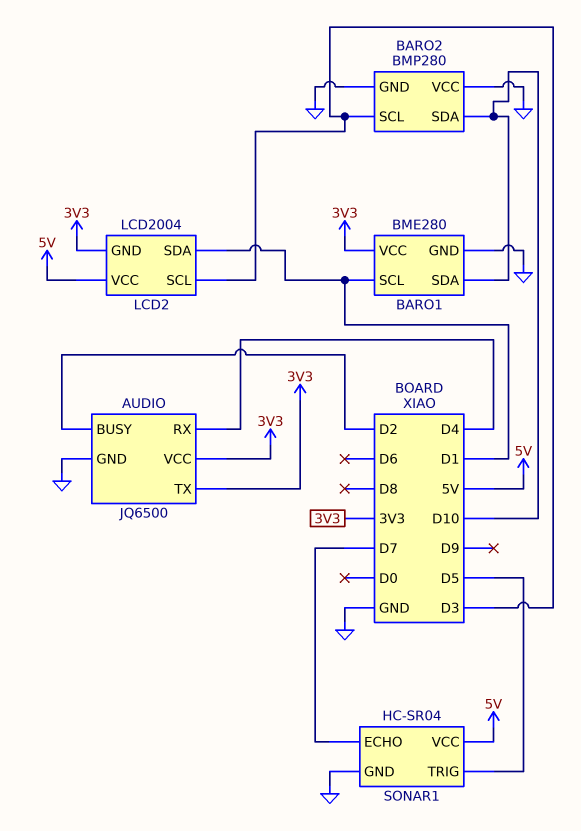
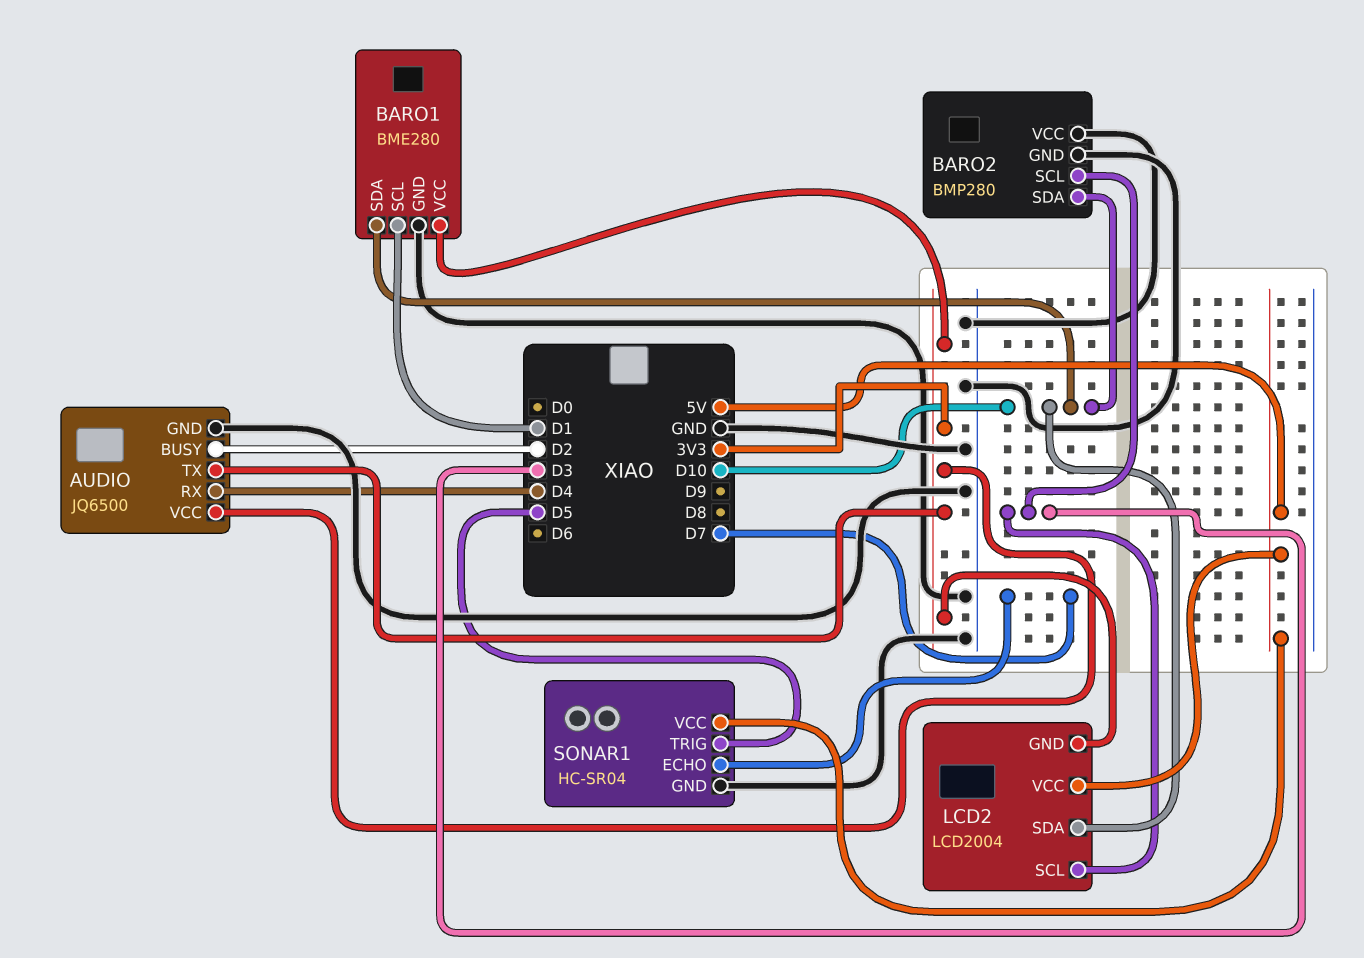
LCD2 pin SDA: D1 -> D10

